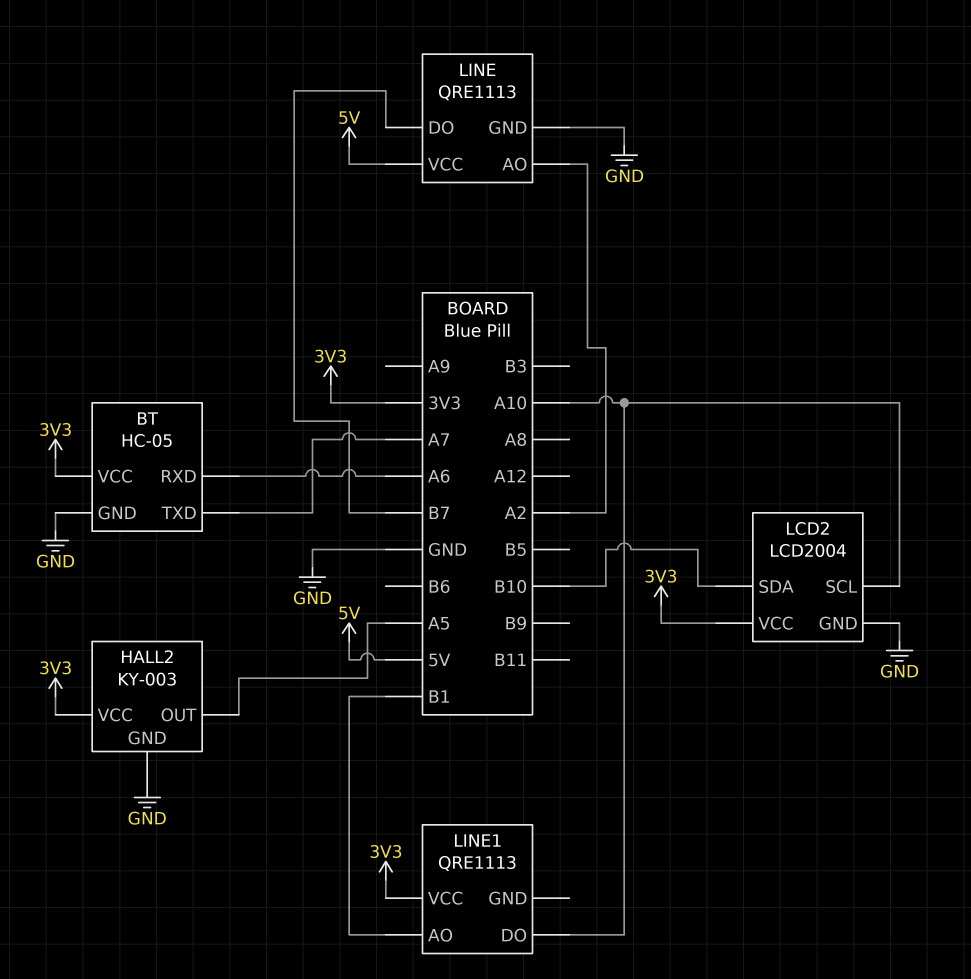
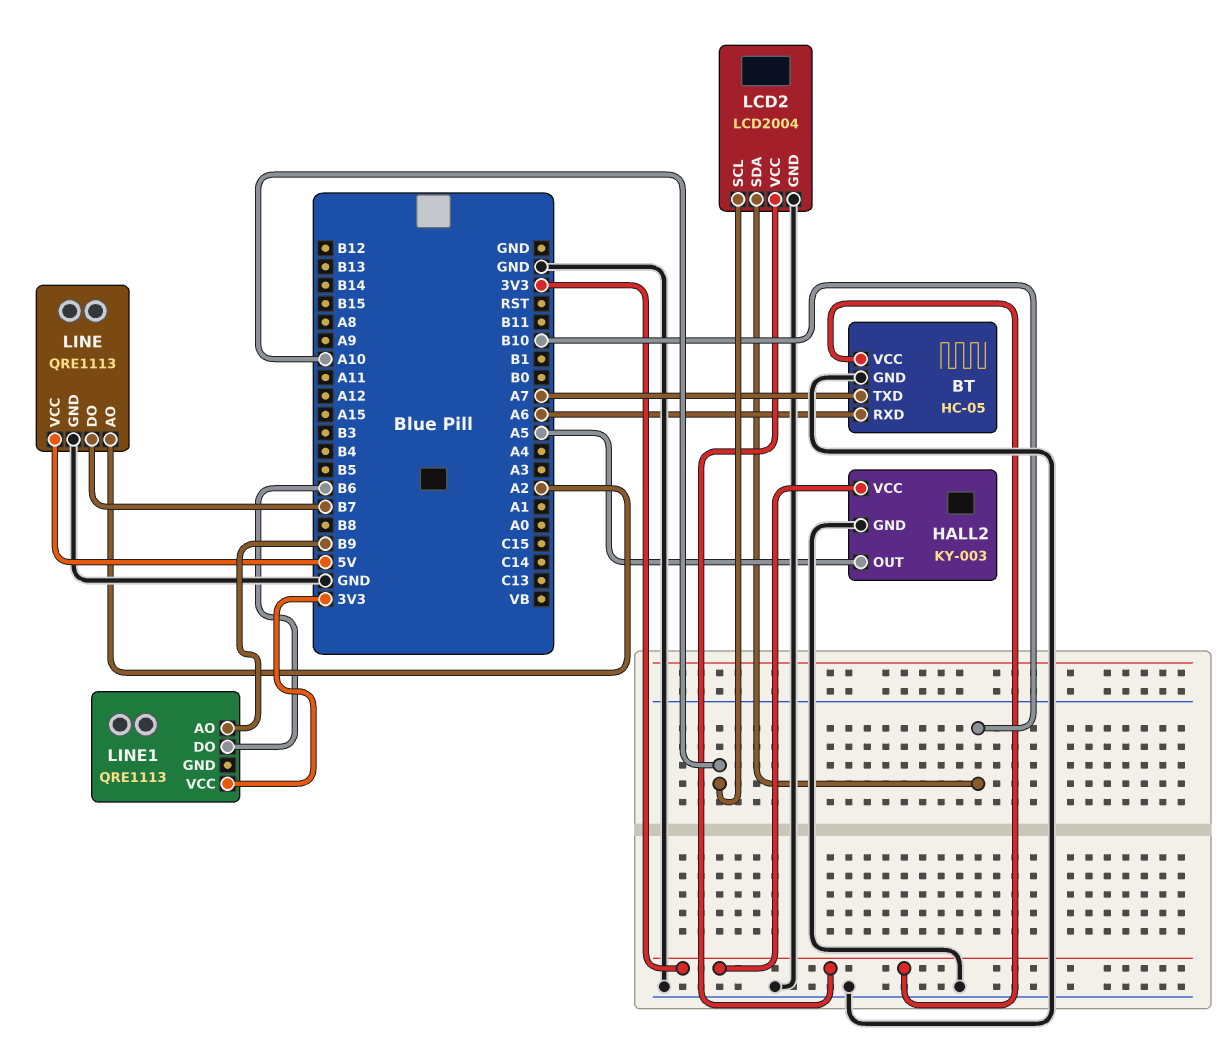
LINE1 pin AO: B1 -> B9
LINE1 pin DO: A10 -> B6

